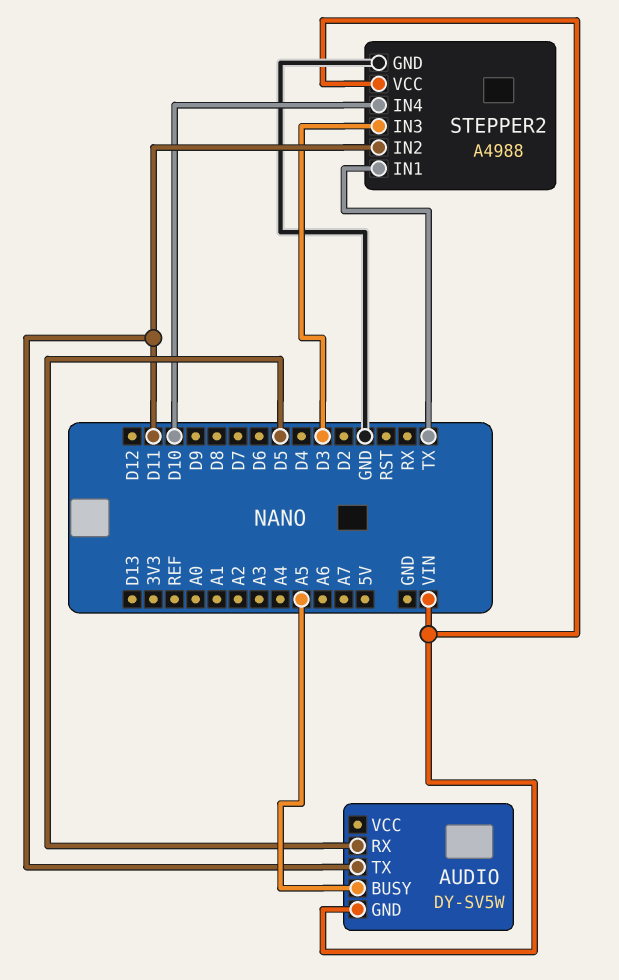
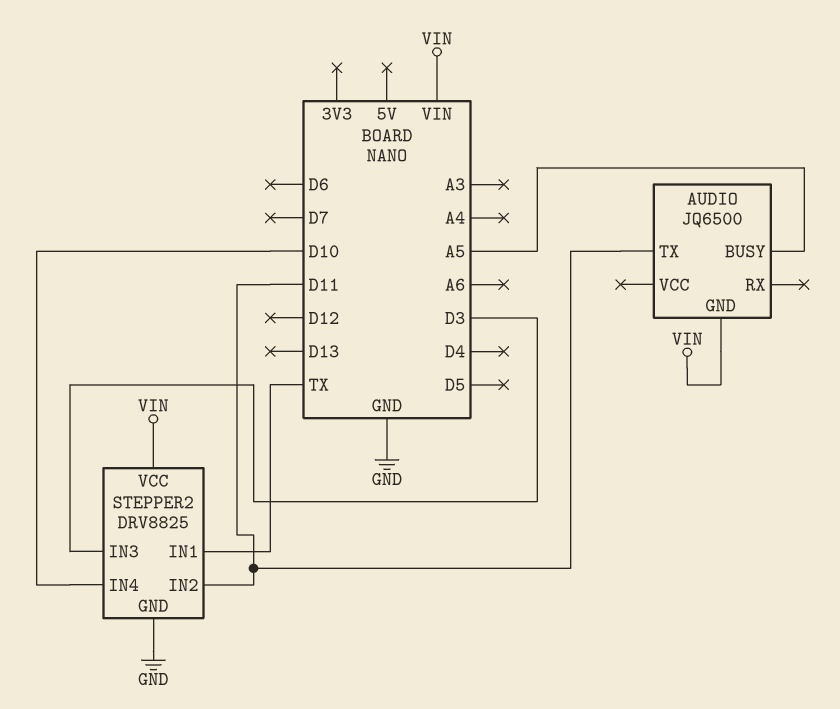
AUDIO: DY-SV5W -> JQ6500
AUDIO pin RX: D5 -> none
STEPPER2: A4988 -> DRV8825

